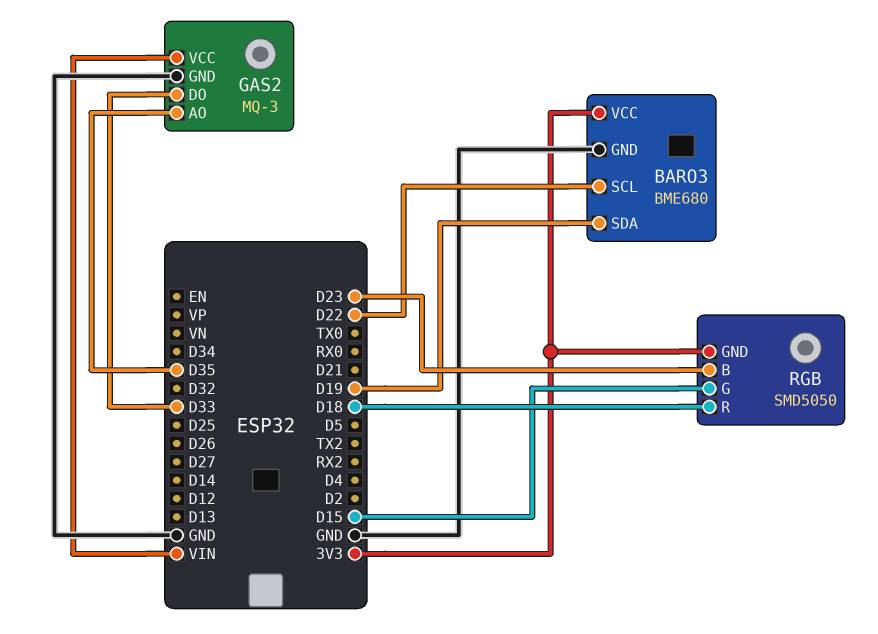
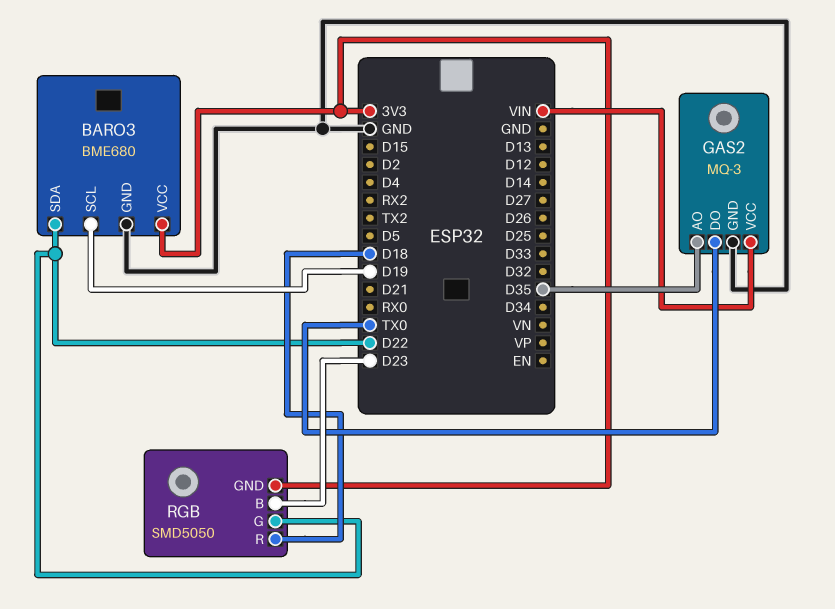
BARO3 pin SCL: D22 -> D19
BARO3 pin SDA: D19 -> D22
GAS2 pin DO: D33 -> TX0
RGB pin G: D15 -> D22

